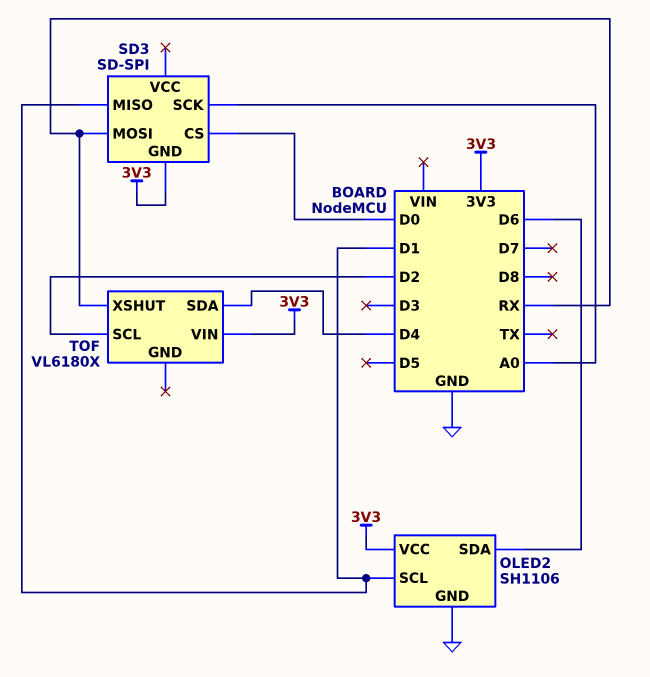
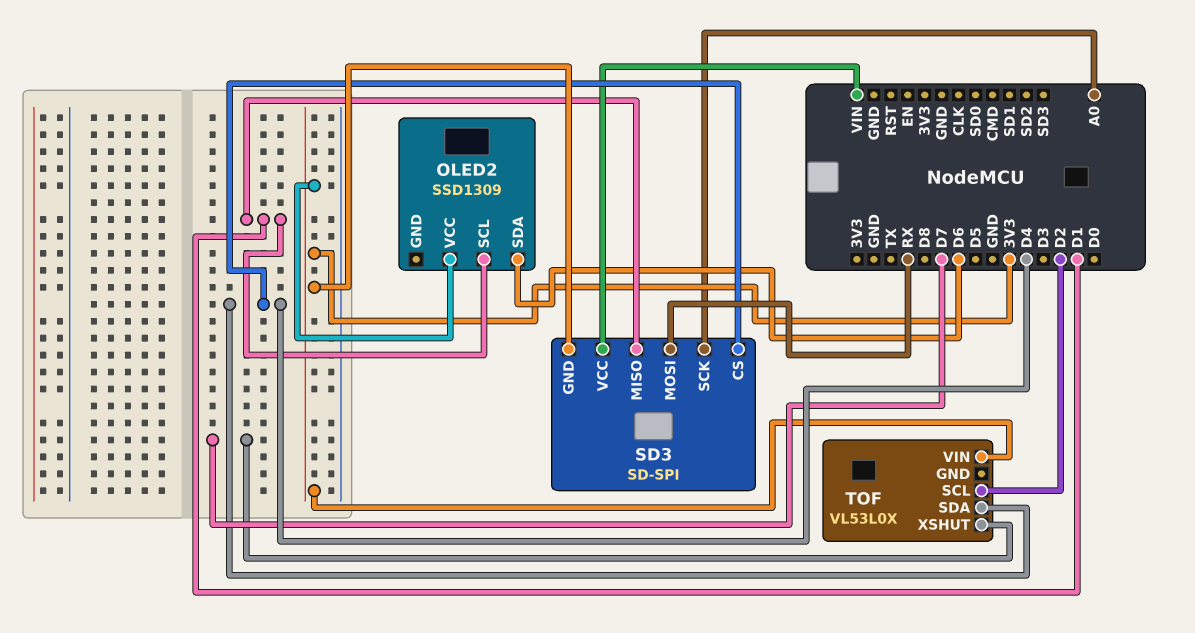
OLED2: SH1106 -> SSD1309
OLED2 pin GND: GND -> none
SD3 pin CS: D0 -> D4
SD3 pin VCC: none -> VIN
TOF: VL6180X -> VL53L0X
TOF pin XSHUT: RX -> D7

